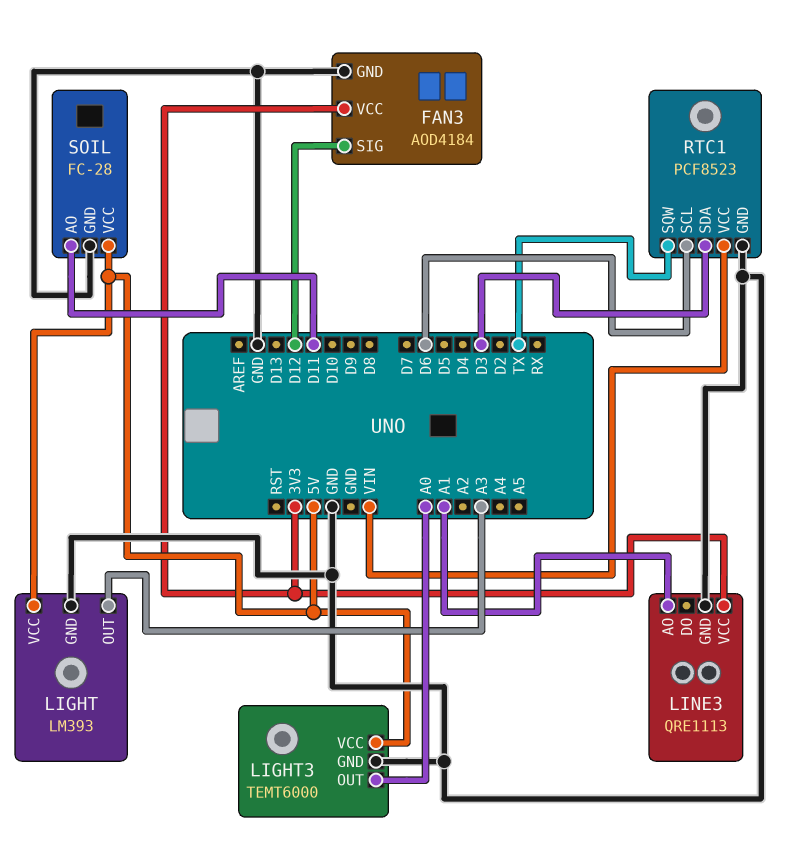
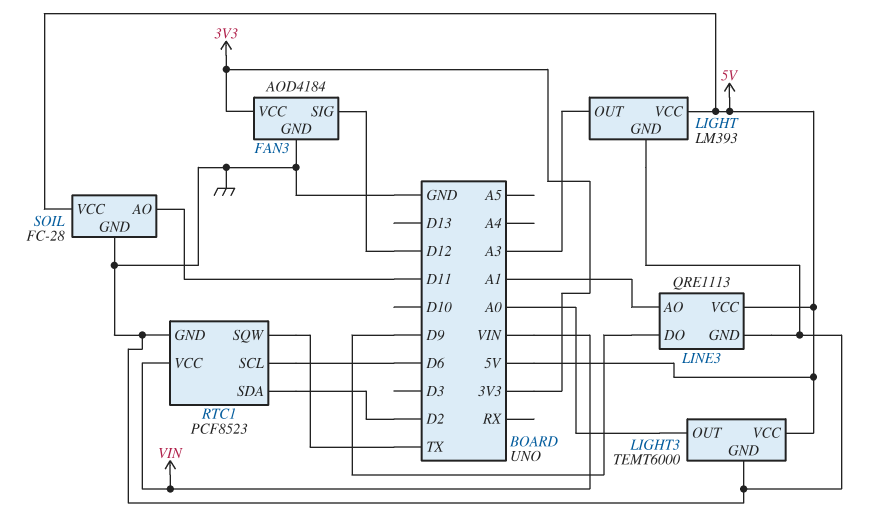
LINE3 pin DO: none -> D9
LINE3 pin VCC: 3V3 -> 5V
RTC1 pin SDA: D3 -> D2

